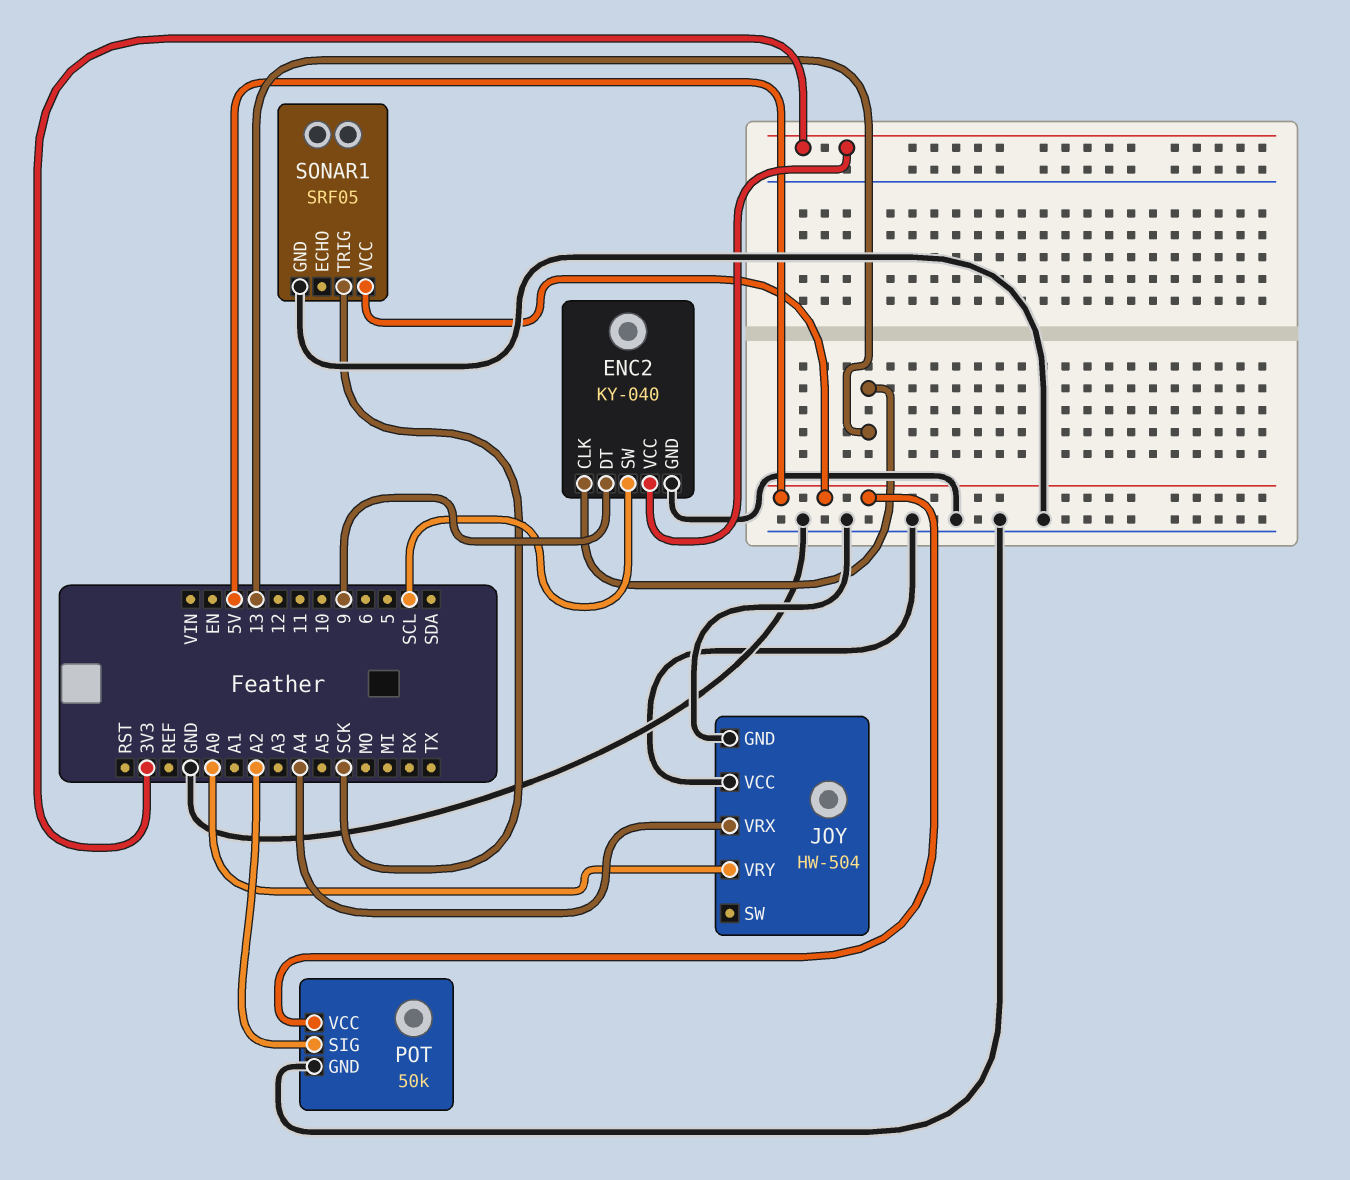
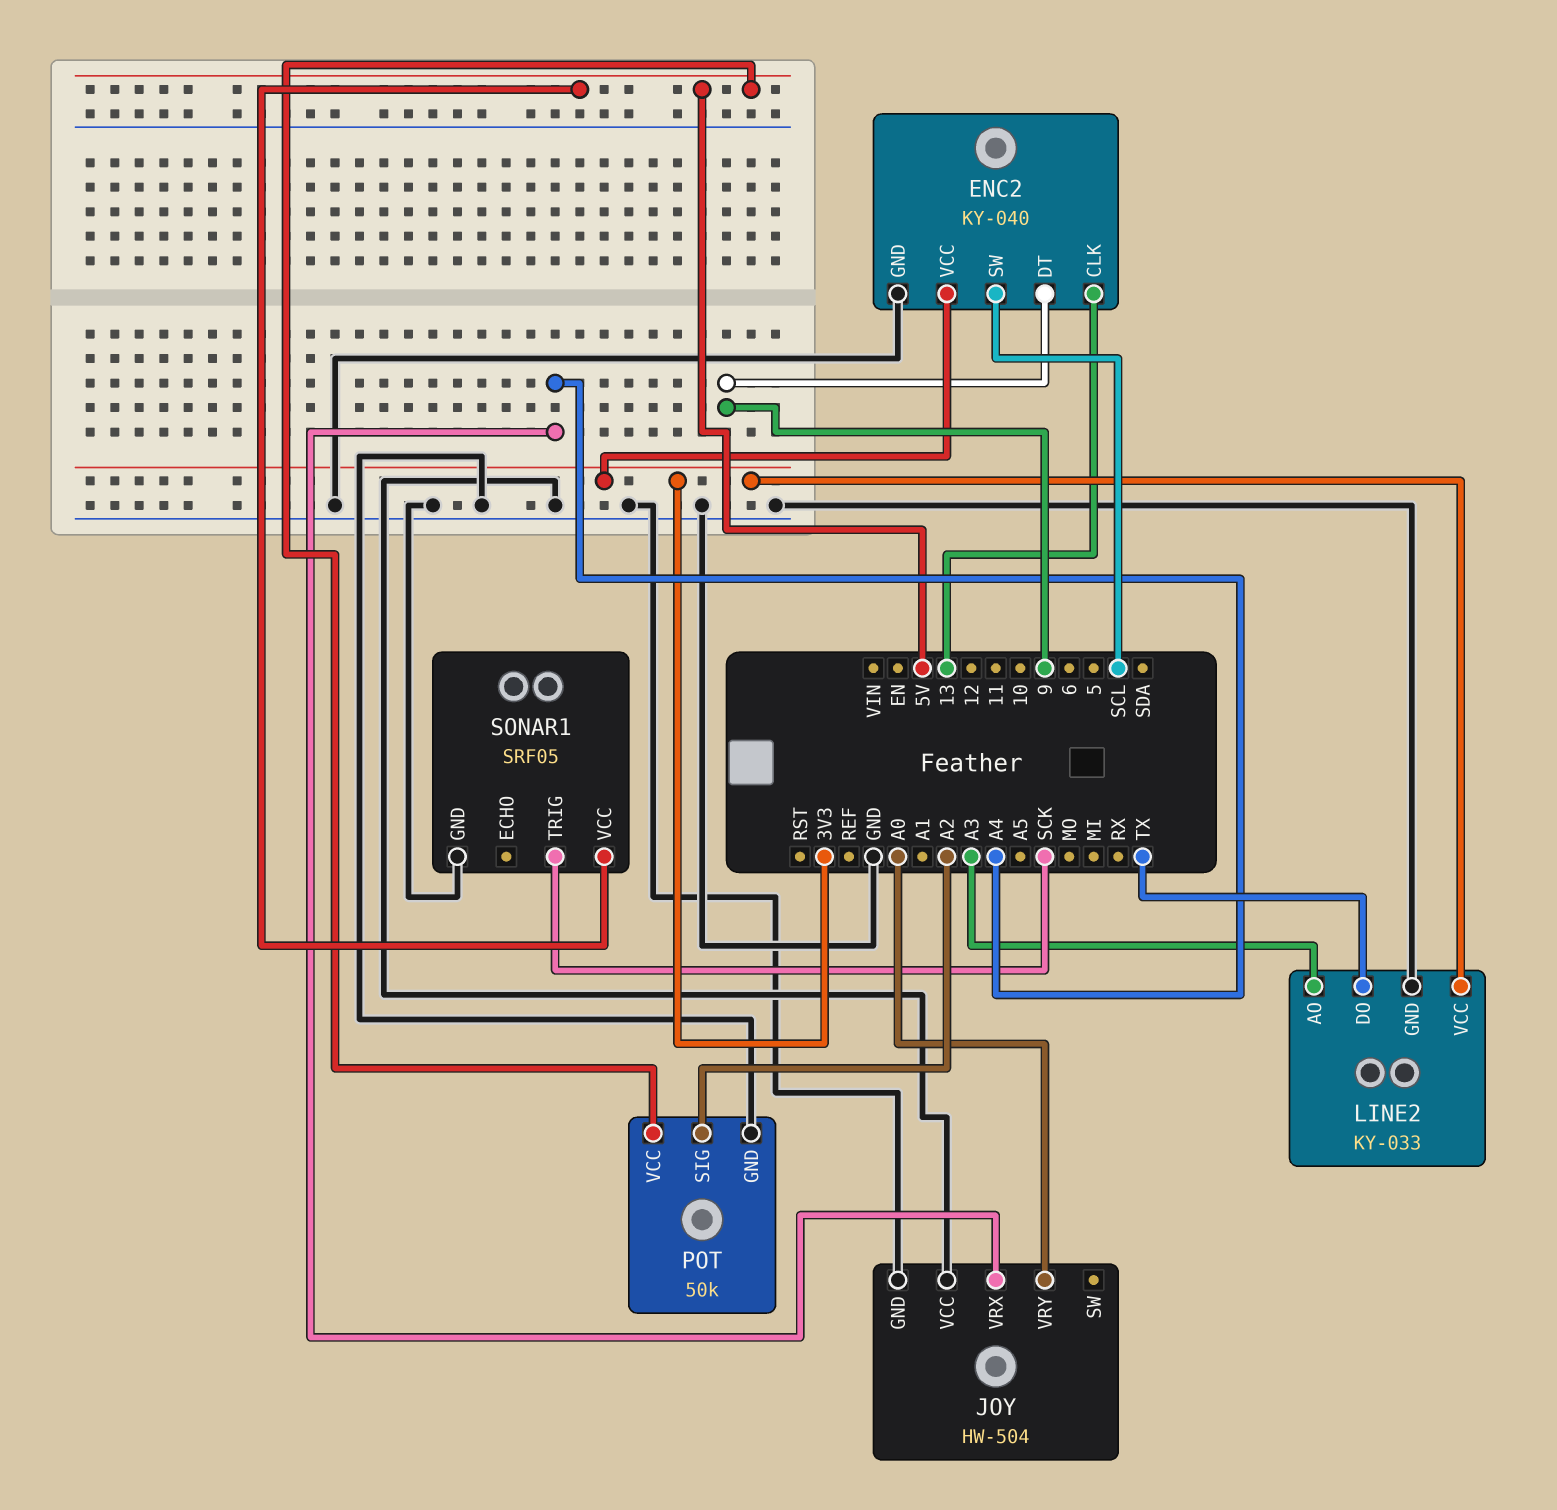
LINE2: none -> KY-033
LINE2 pin AO: none -> A3
LINE2 pin DO: none -> TX
LINE2 pin GND: none -> GND
LINE2 pin VCC: none -> 3V3

